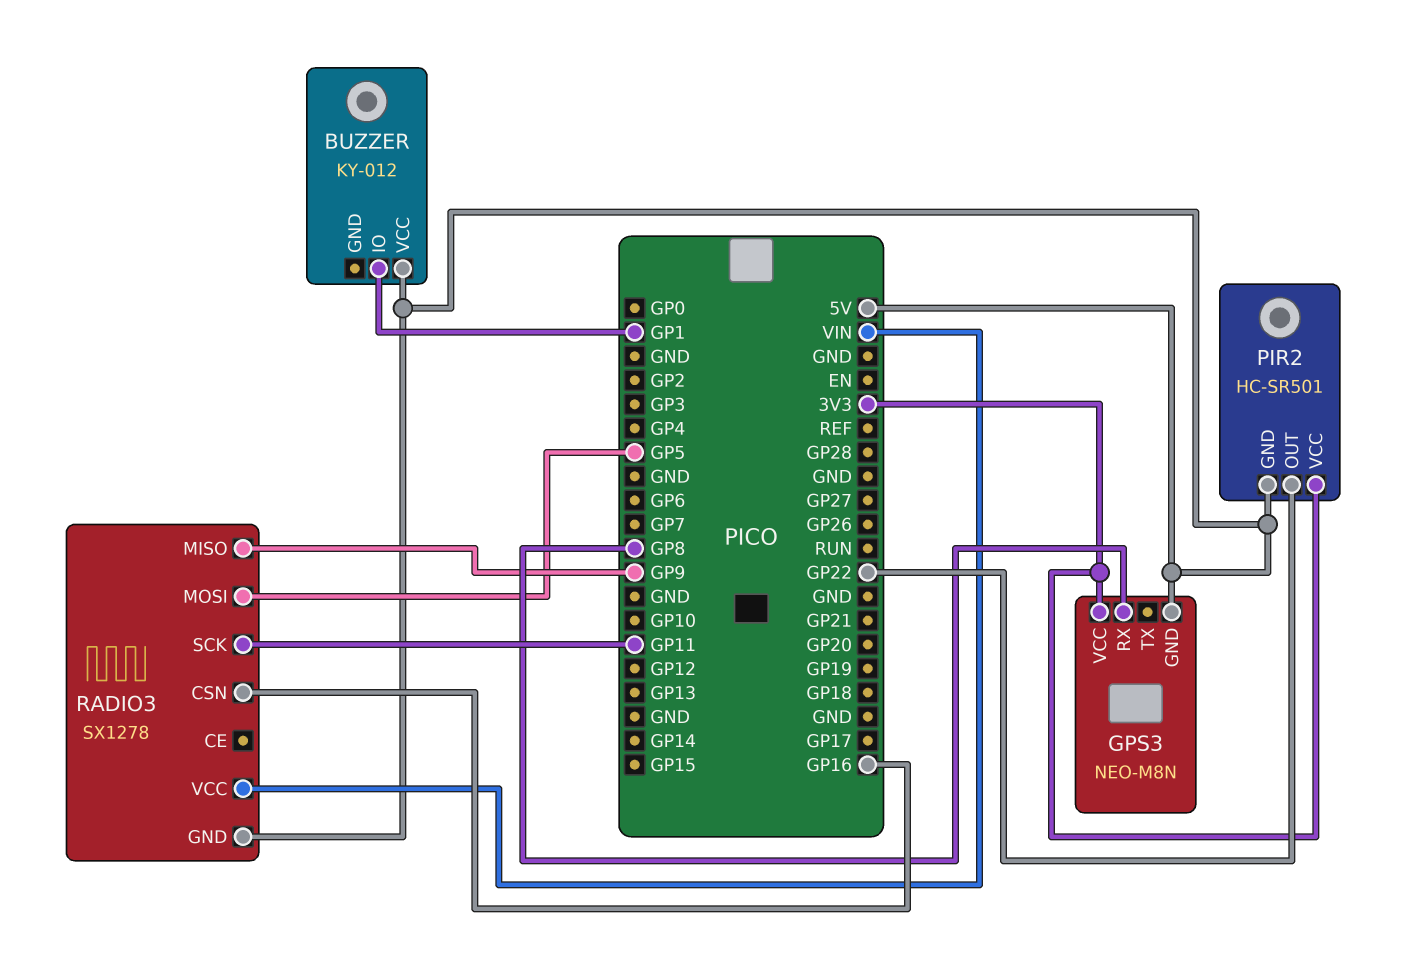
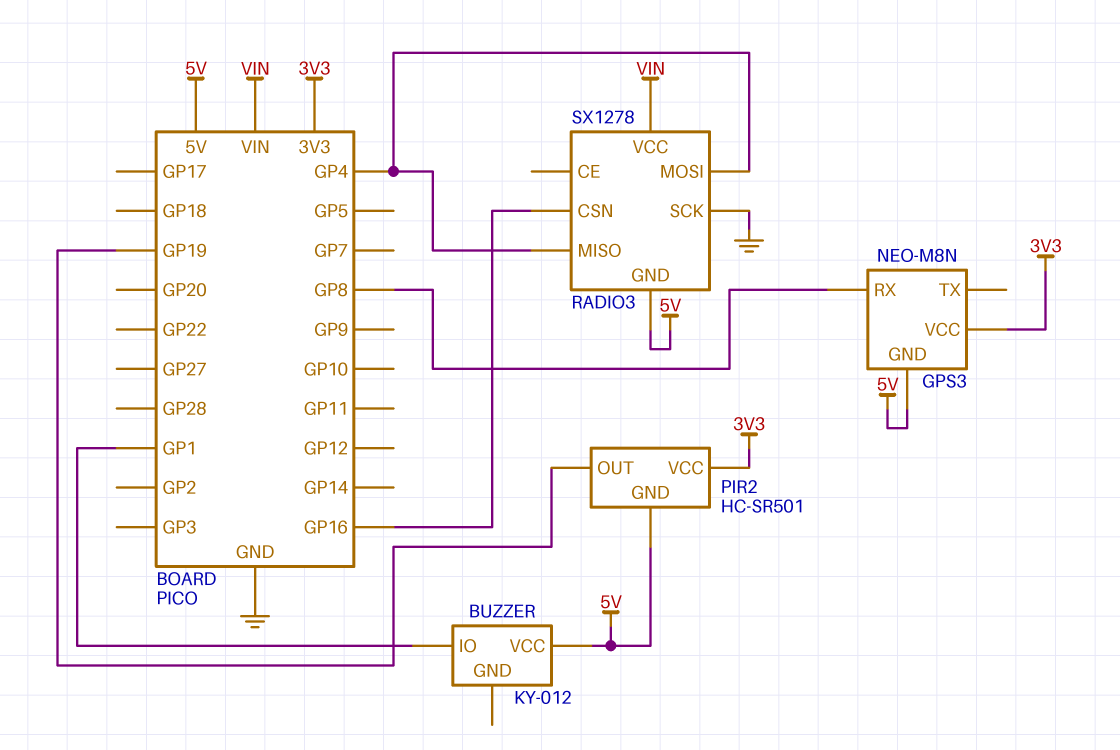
PIR2 pin OUT: GP22 -> GP19
RADIO3 pin MISO: GP9 -> GP4
RADIO3 pin MOSI: GP5 -> GP4
RADIO3 pin SCK: GP11 -> GND

